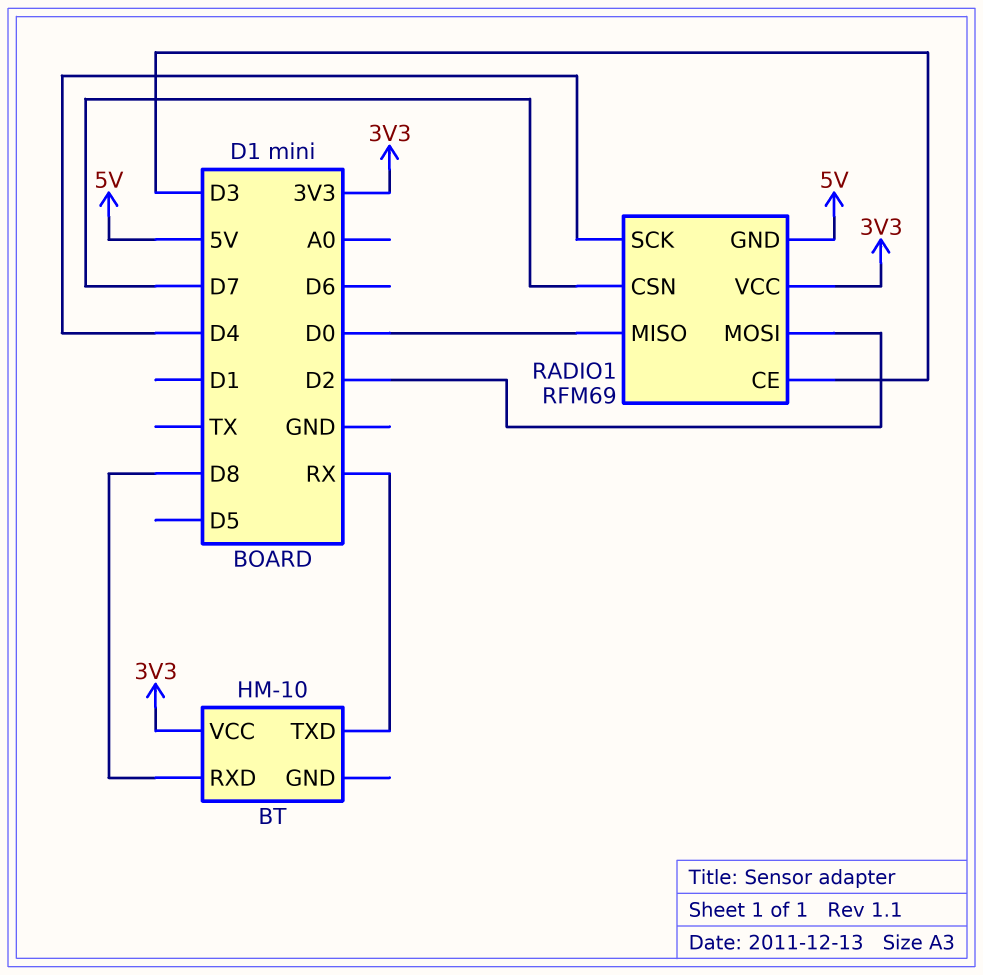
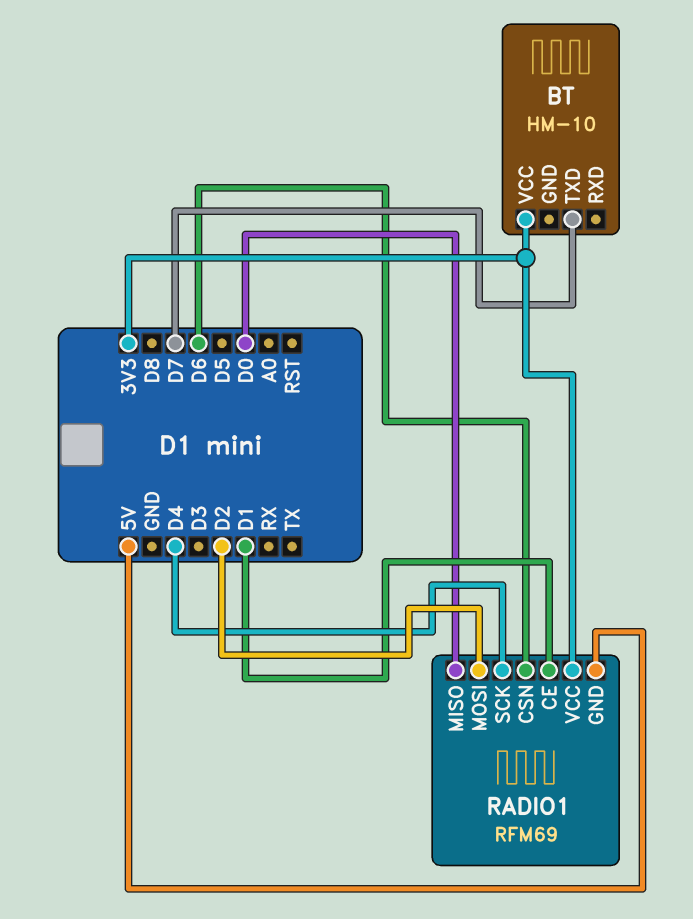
BT pin RXD: D8 -> none
BT pin TXD: RX -> D7
RADIO1 pin CE: D3 -> D1
RADIO1 pin CSN: D7 -> D6

